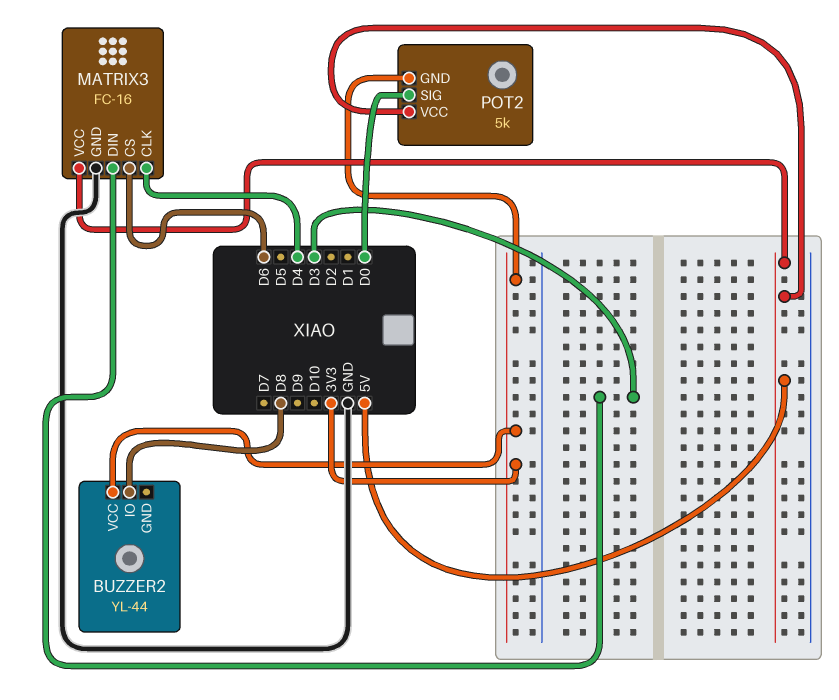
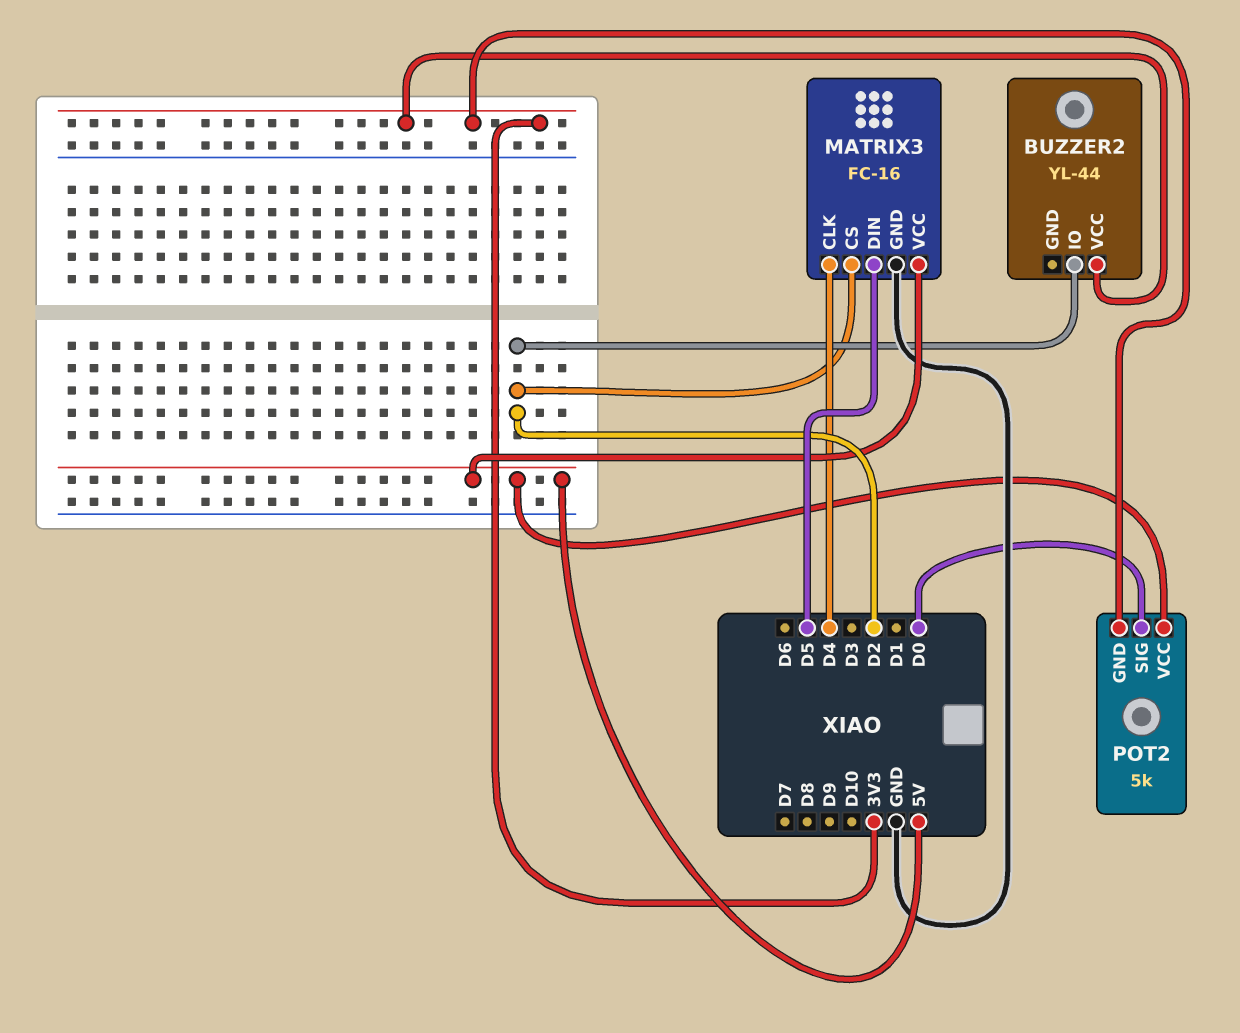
BUZZER2 pin IO: D8 -> D2
MATRIX3 pin CS: D6 -> D2
MATRIX3 pin DIN: D3 -> D5

